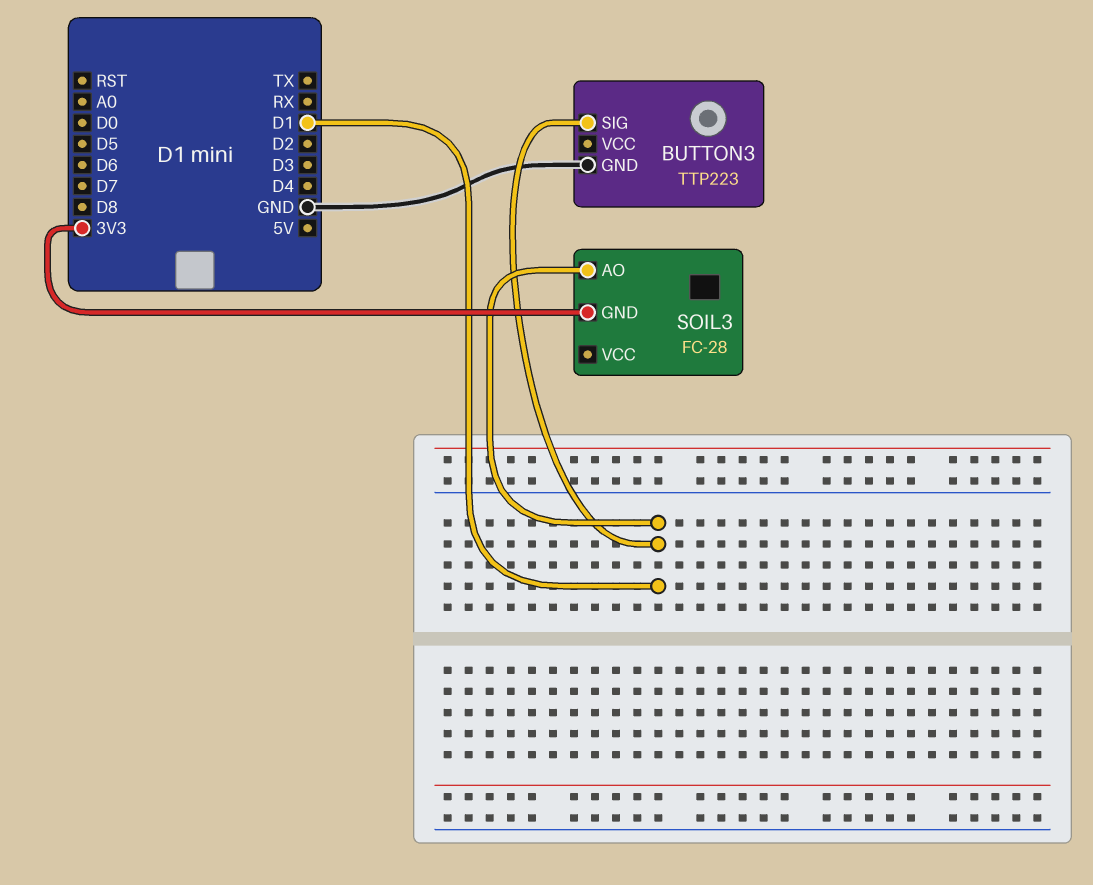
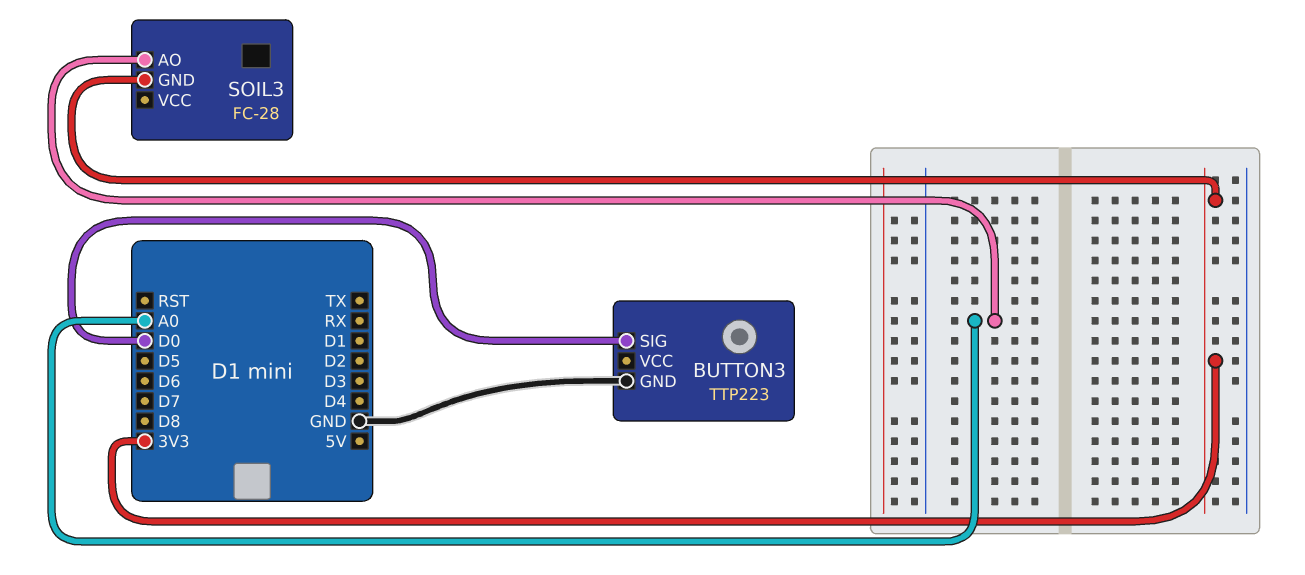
BUTTON3 pin SIG: D1 -> D0
SOIL3 pin AO: D1 -> A0

